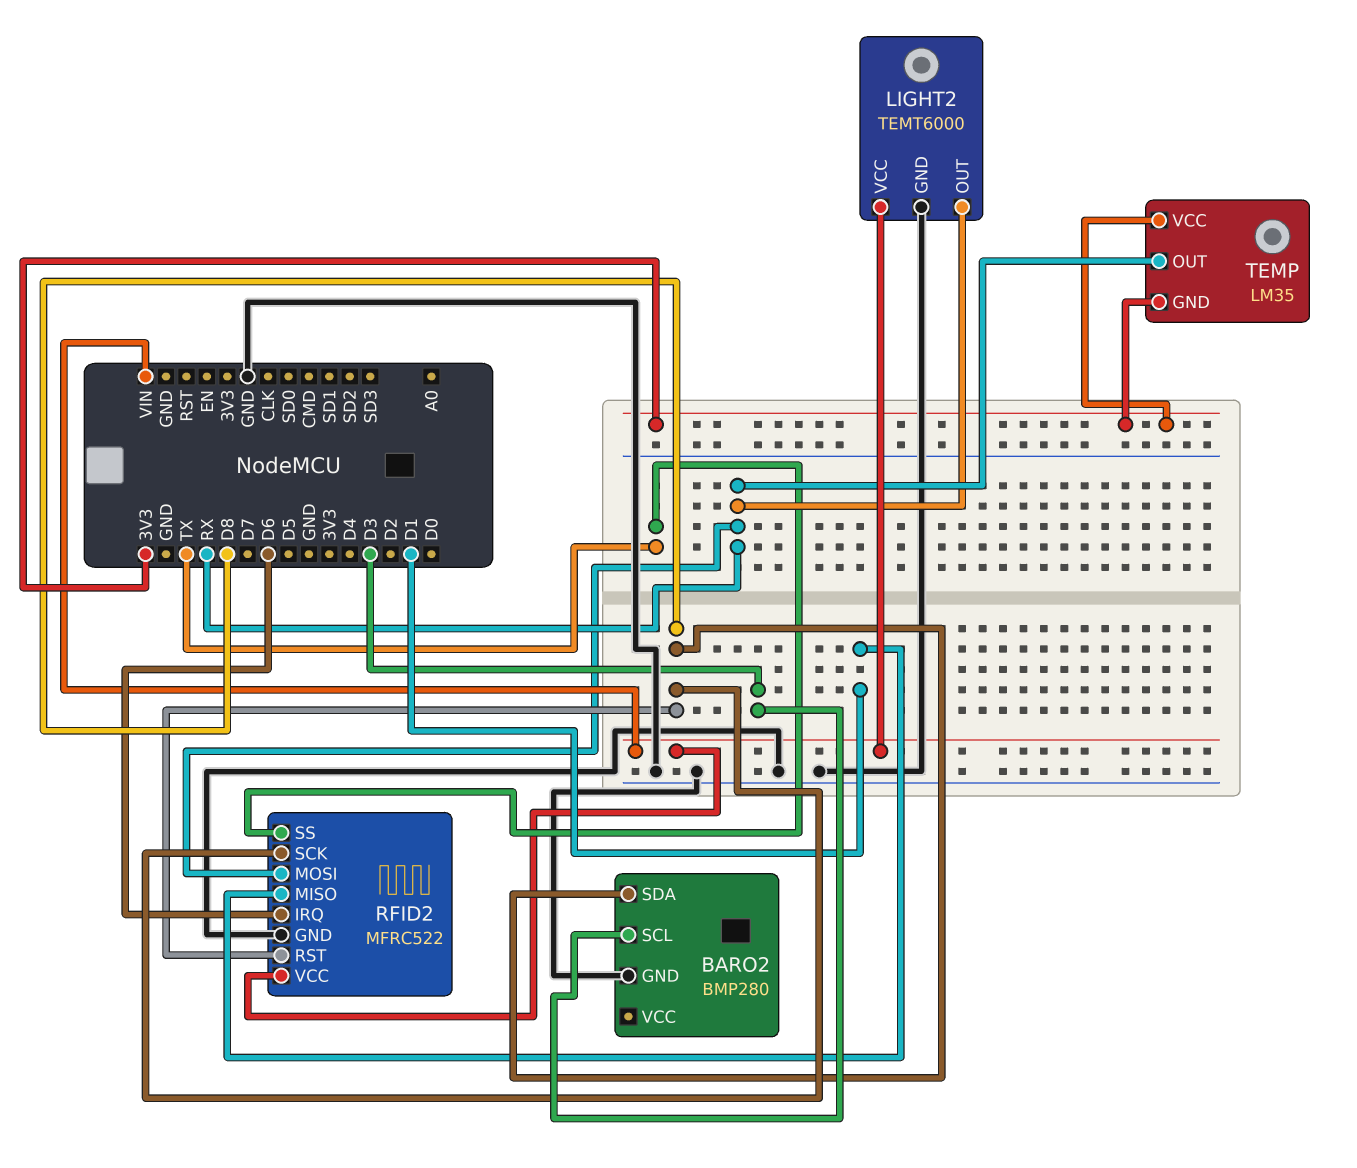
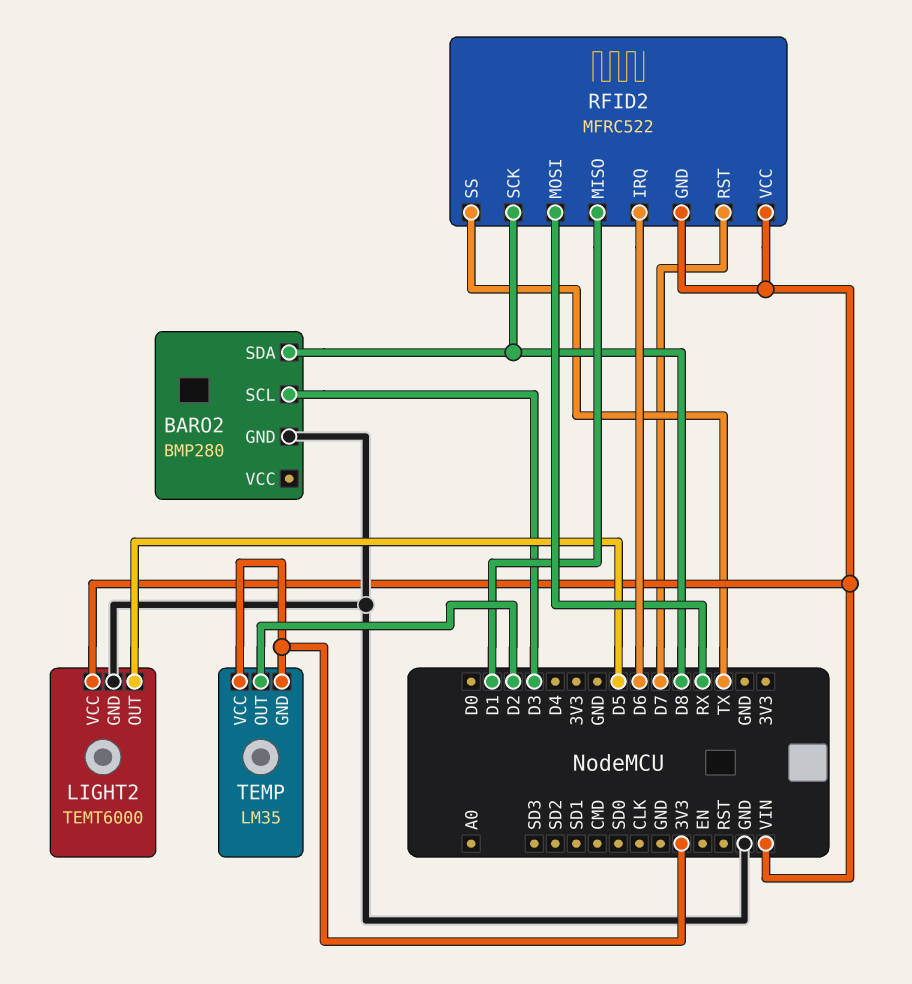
LIGHT2 pin OUT: RX -> D5
RFID2 pin GND: GND -> VIN
RFID2 pin RST: D8 -> D7
TEMP pin OUT: RX -> D2

